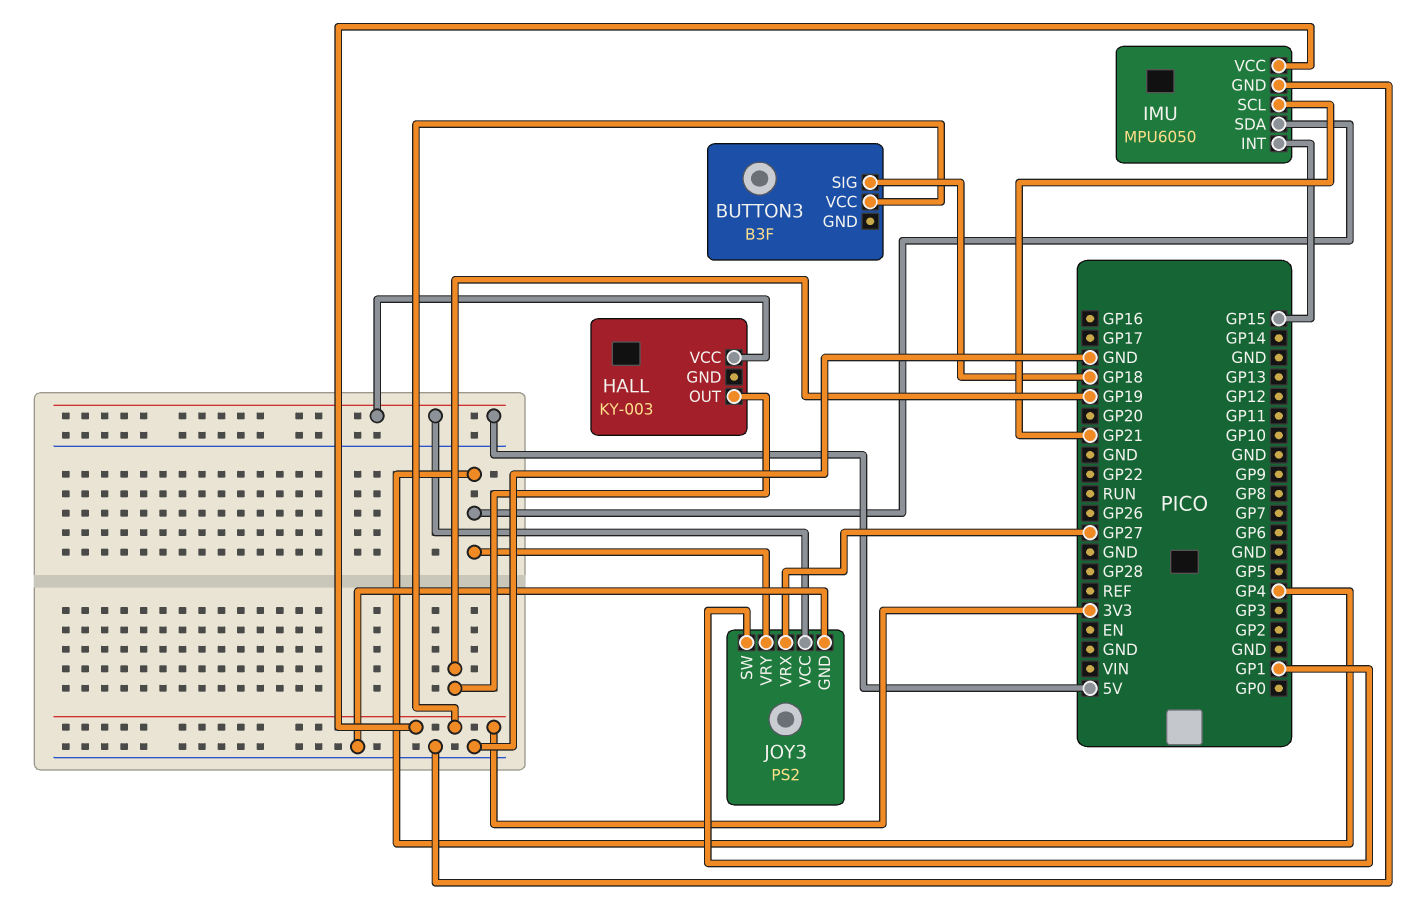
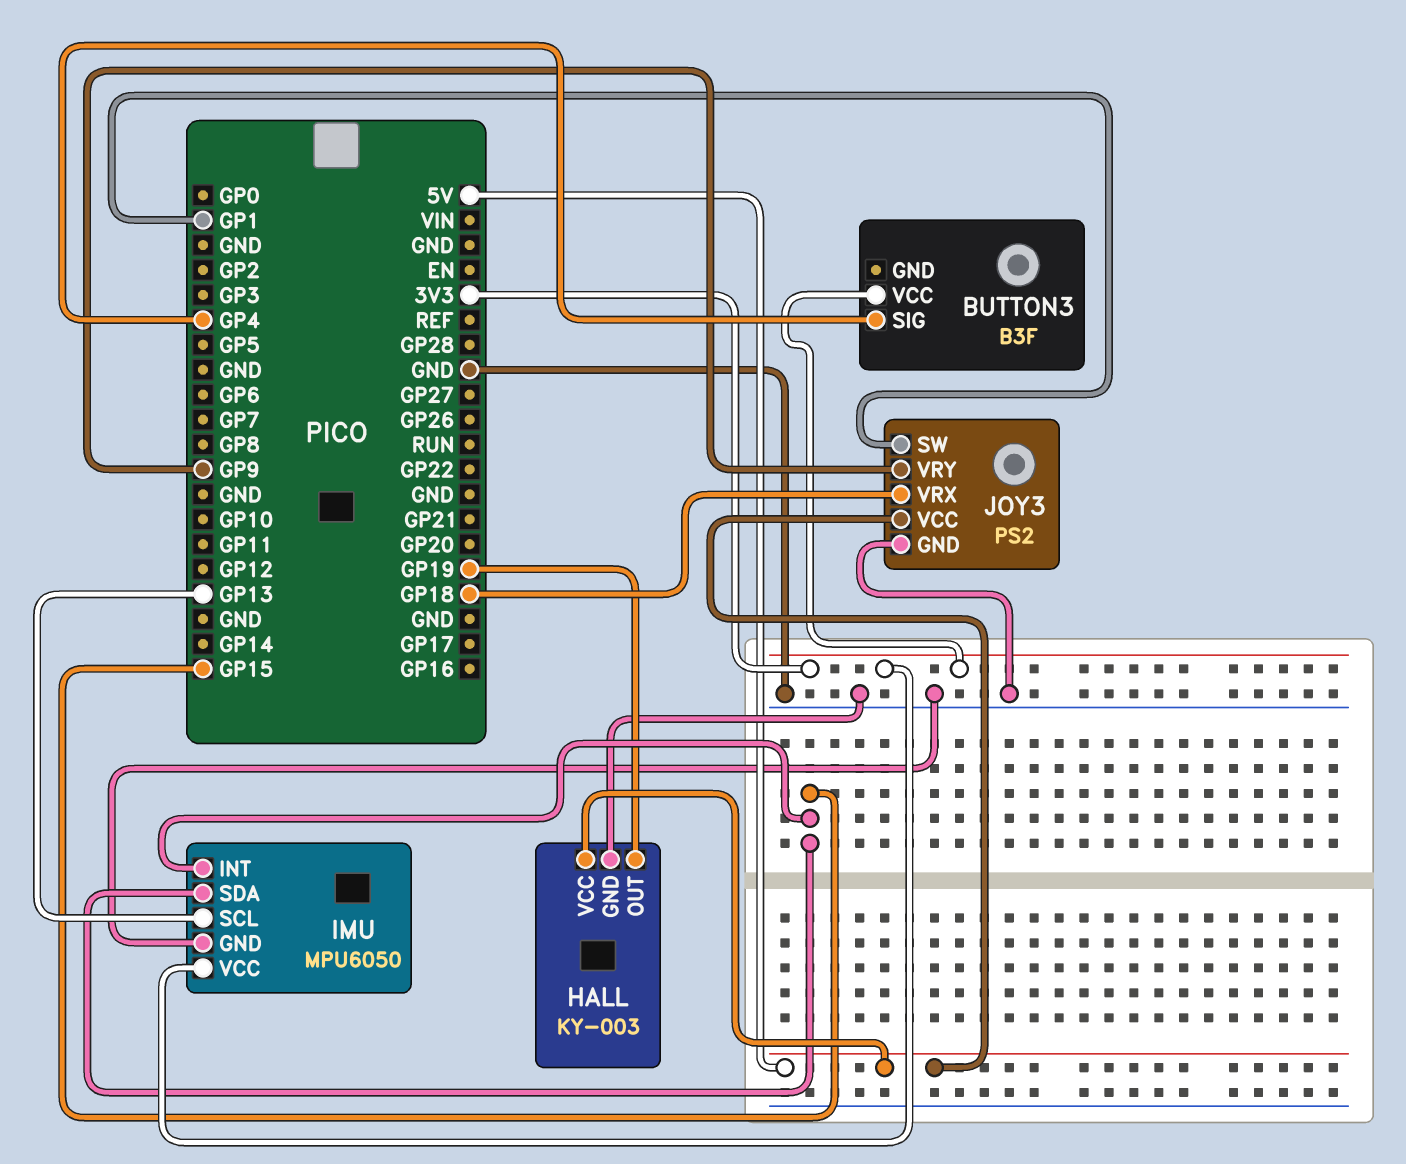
BUTTON3 pin SIG: GP18 -> GP4
HALL pin GND: none -> GND
IMU pin SCL: GP21 -> GP13
IMU pin SDA: GP4 -> GP15
JOY3 pin VRX: GP27 -> GP18
JOY3 pin VRY: GP4 -> GP9

